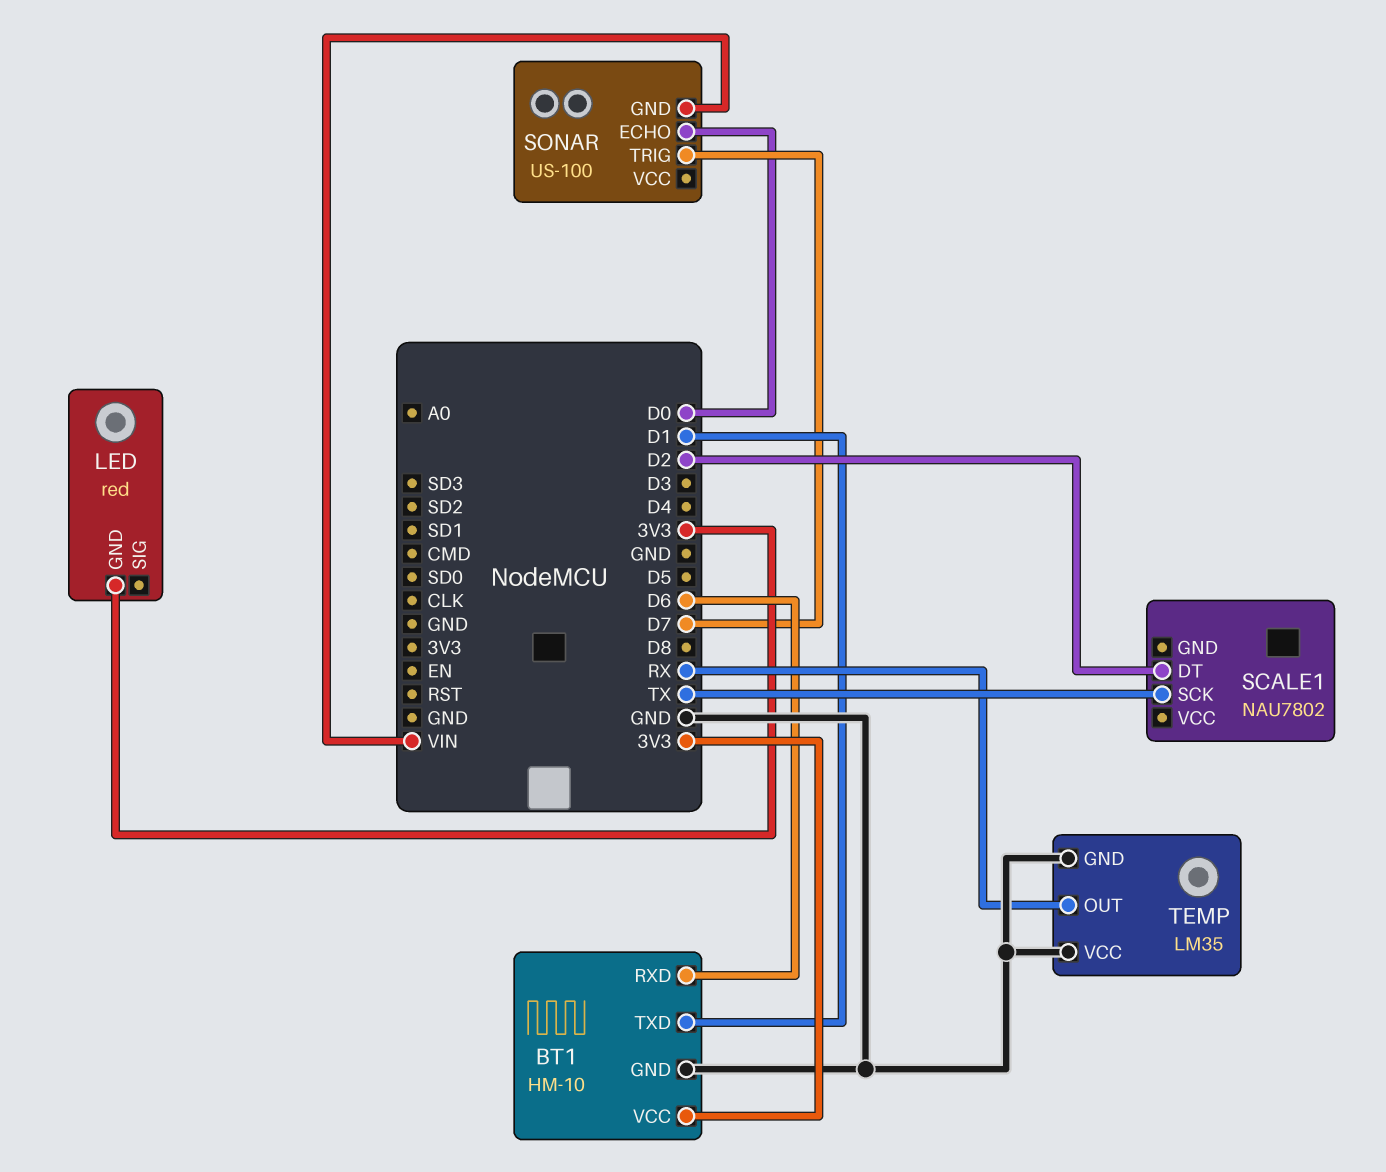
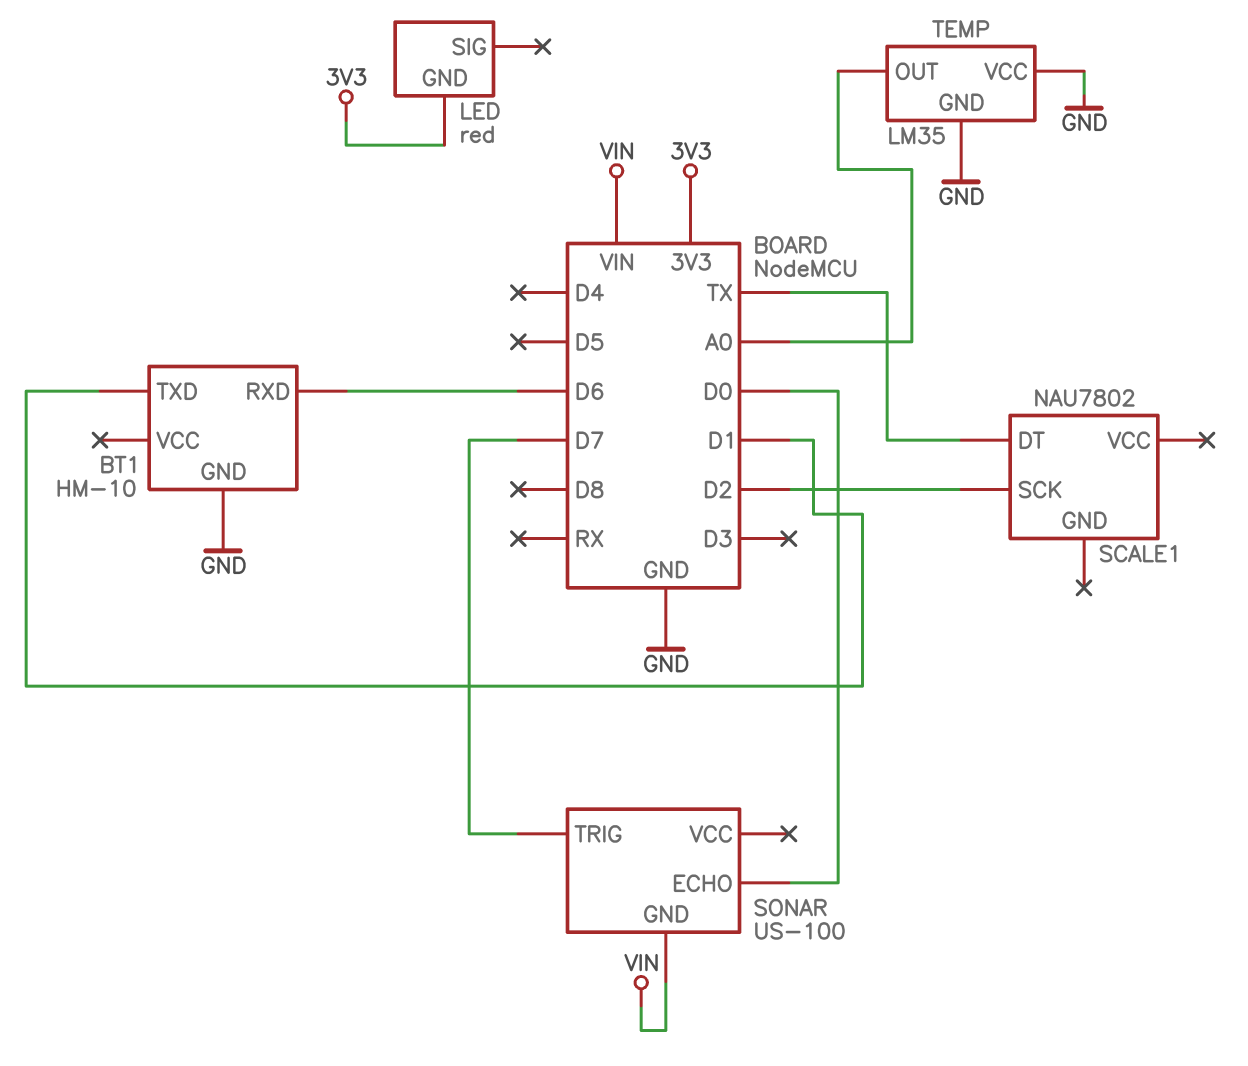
BT1 pin VCC: 3V3 -> none
SCALE1 pin DT: D2 -> TX
SCALE1 pin SCK: TX -> D2
TEMP pin OUT: RX -> A0

